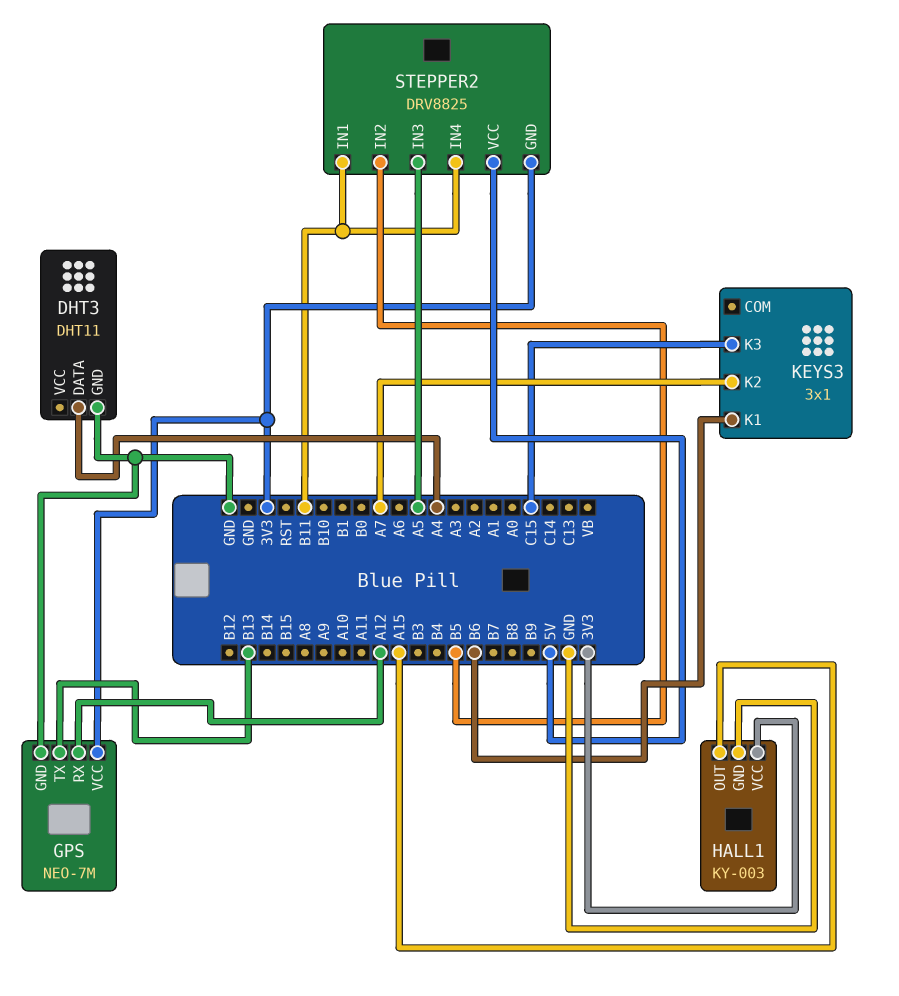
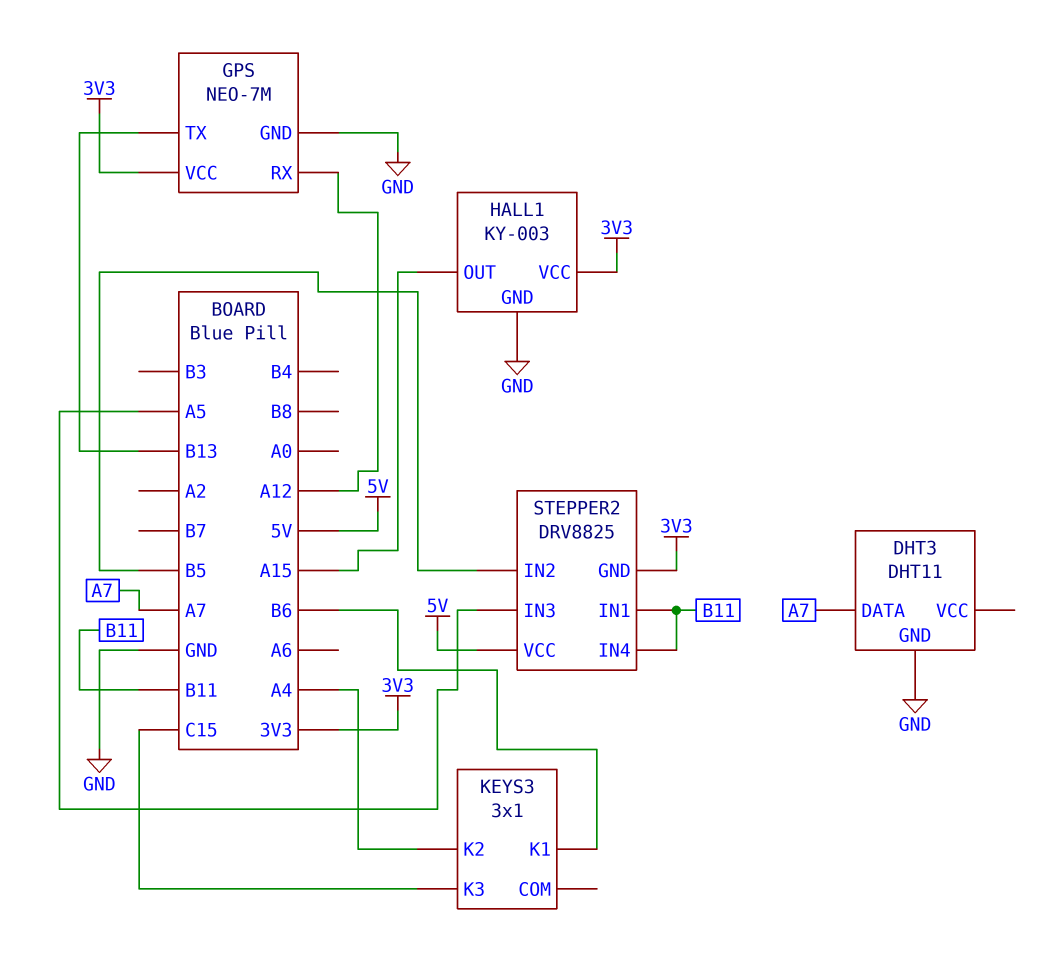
DHT3 pin DATA: A4 -> A7
KEYS3 pin K2: A7 -> A4

